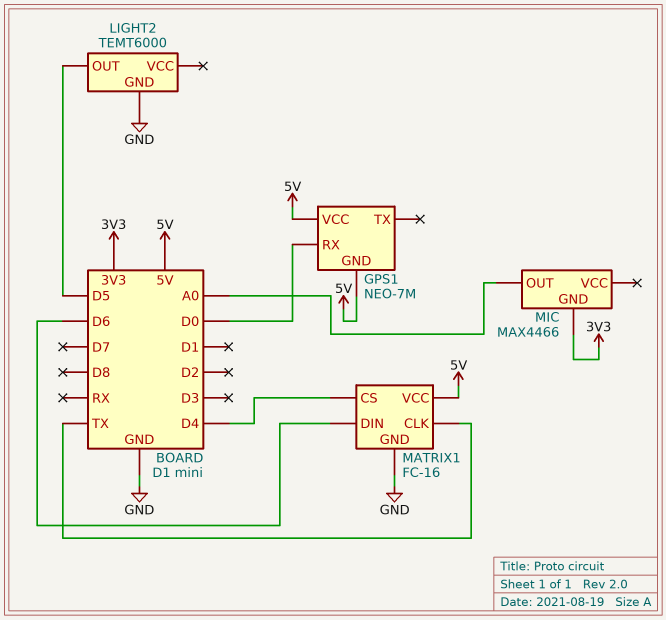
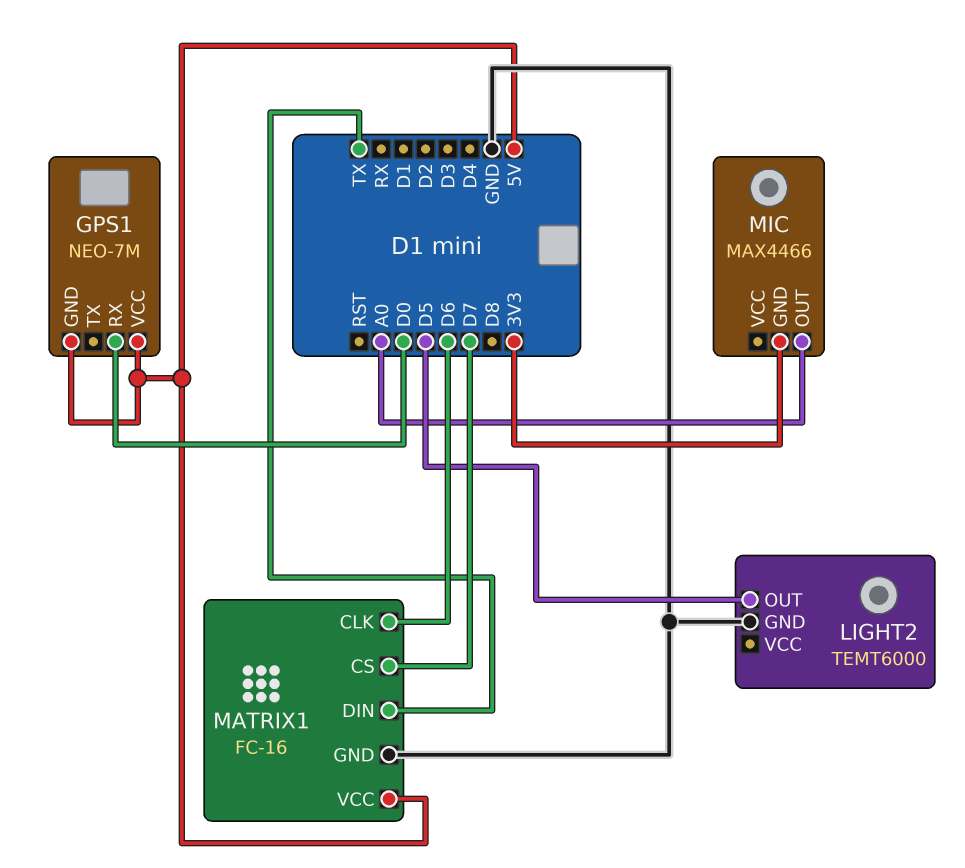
MATRIX1 pin CLK: TX -> D6
MATRIX1 pin CS: D4 -> D7
MATRIX1 pin DIN: D6 -> TX

